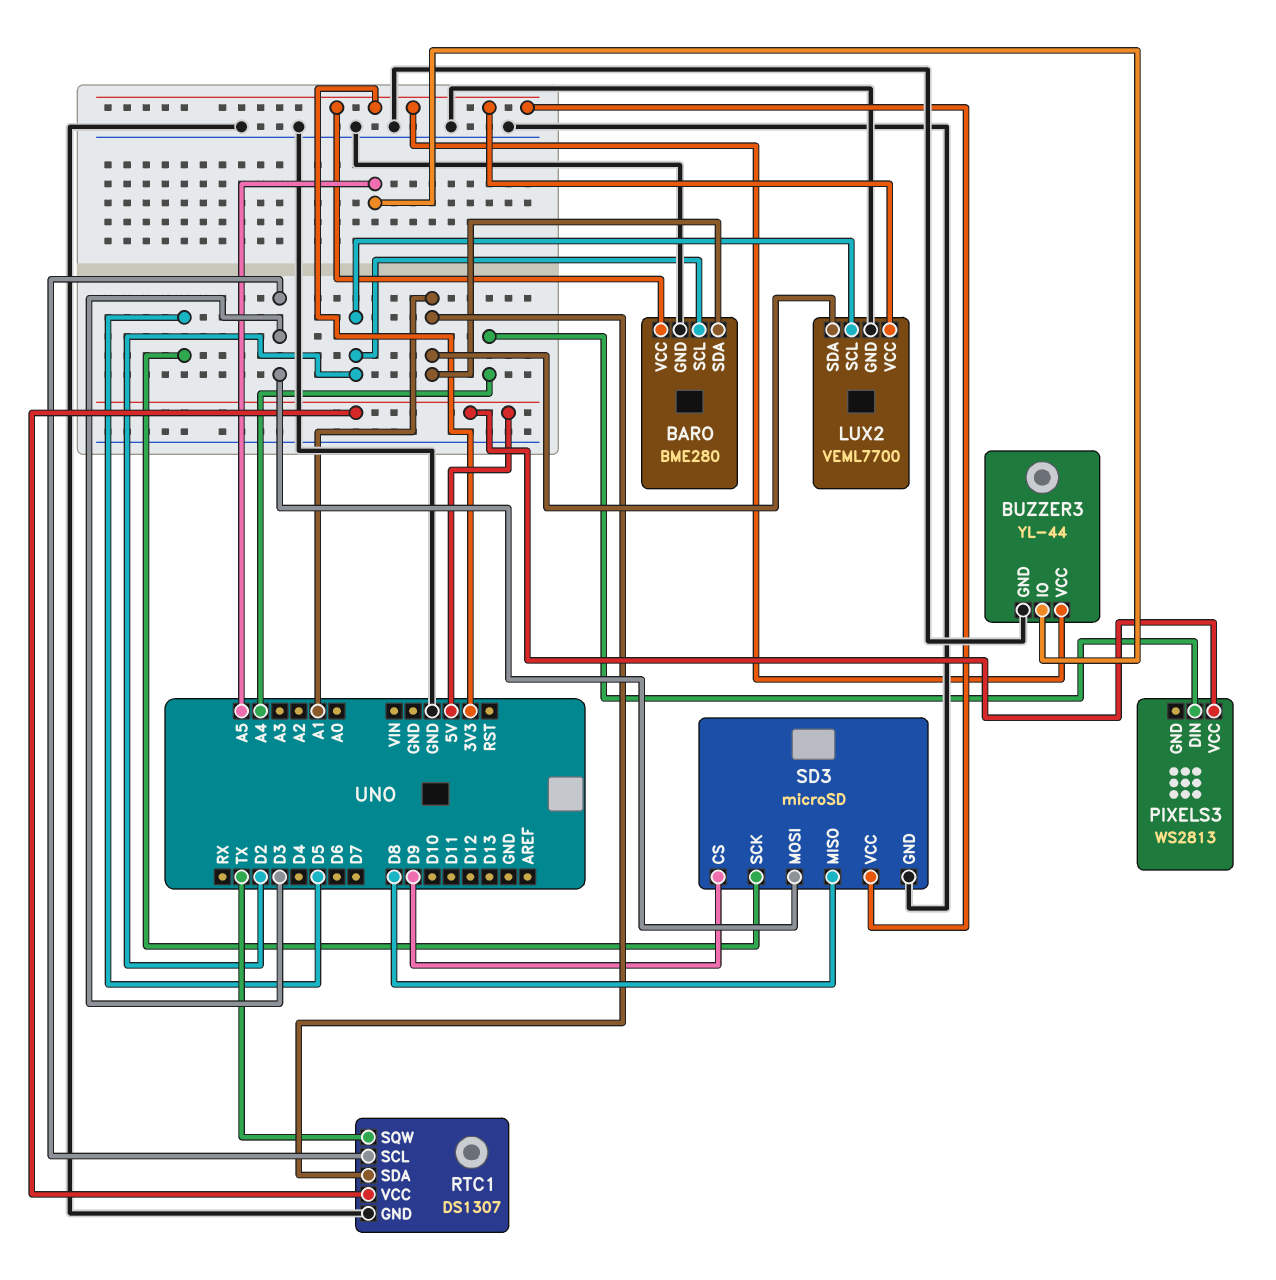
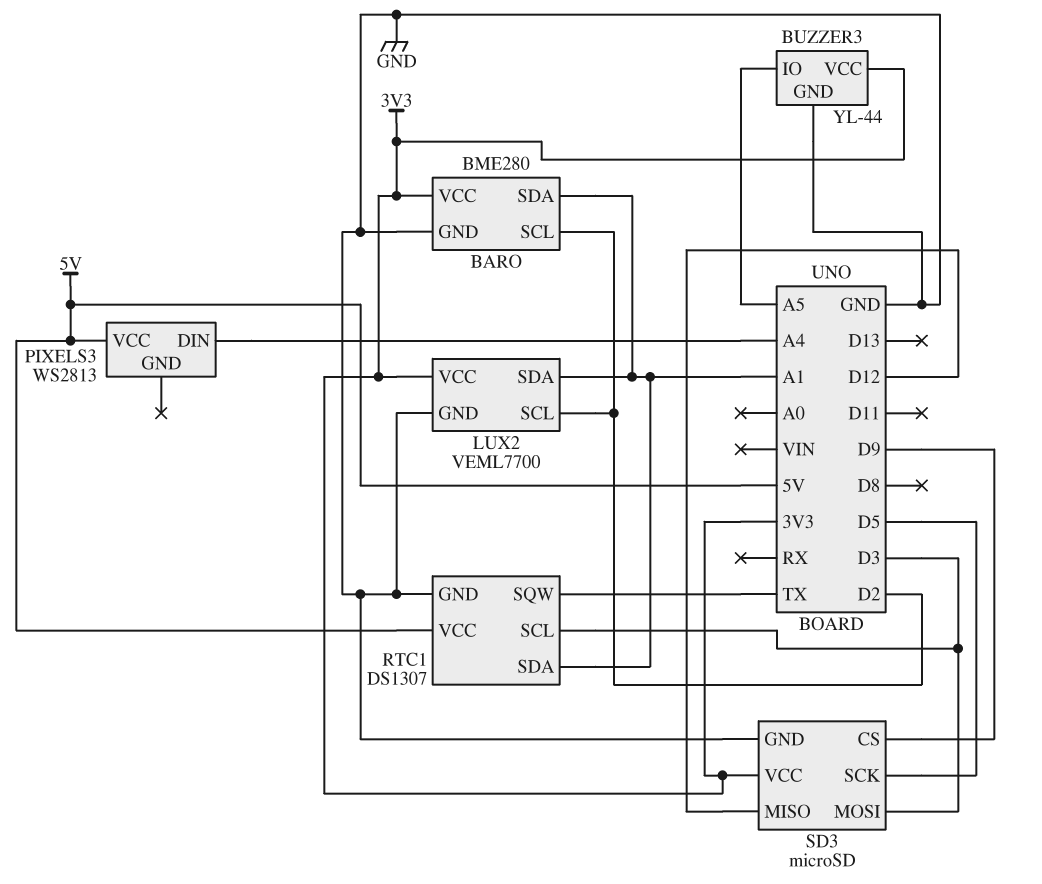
SD3 pin MISO: D8 -> D12

